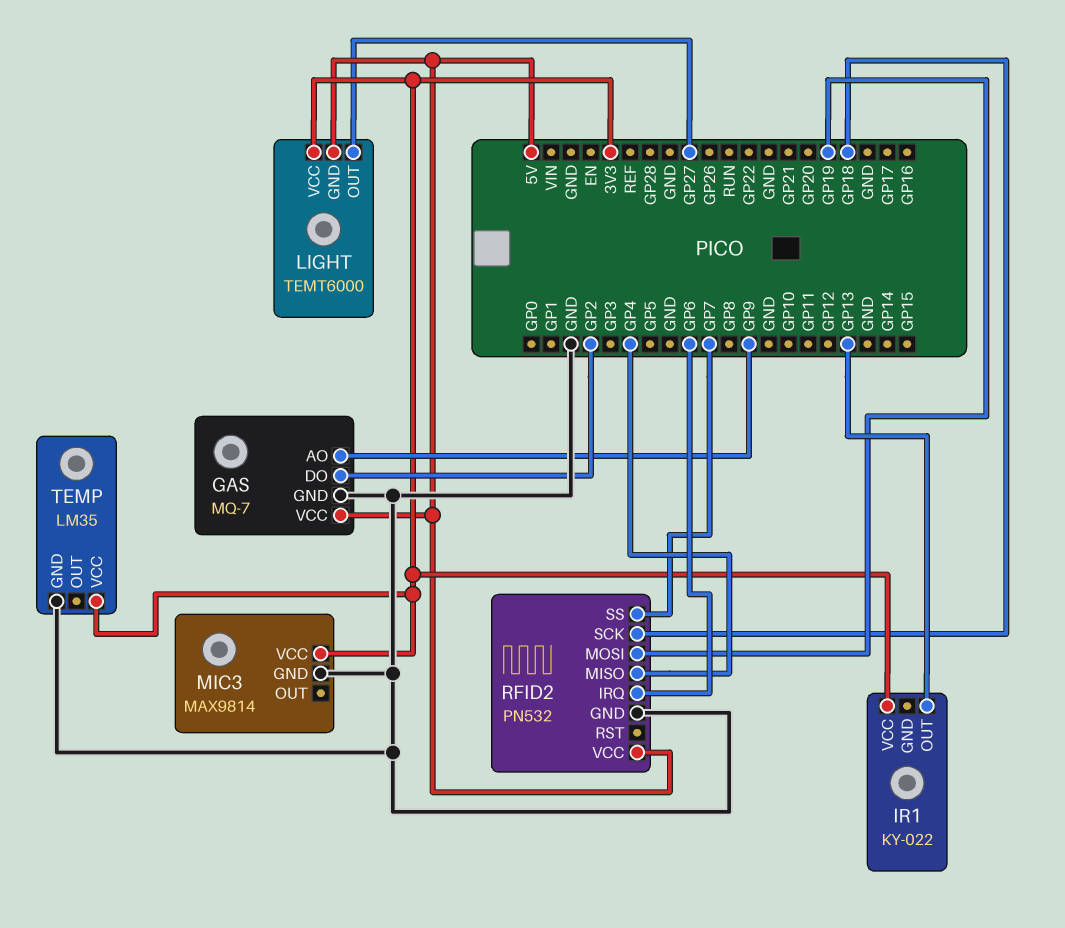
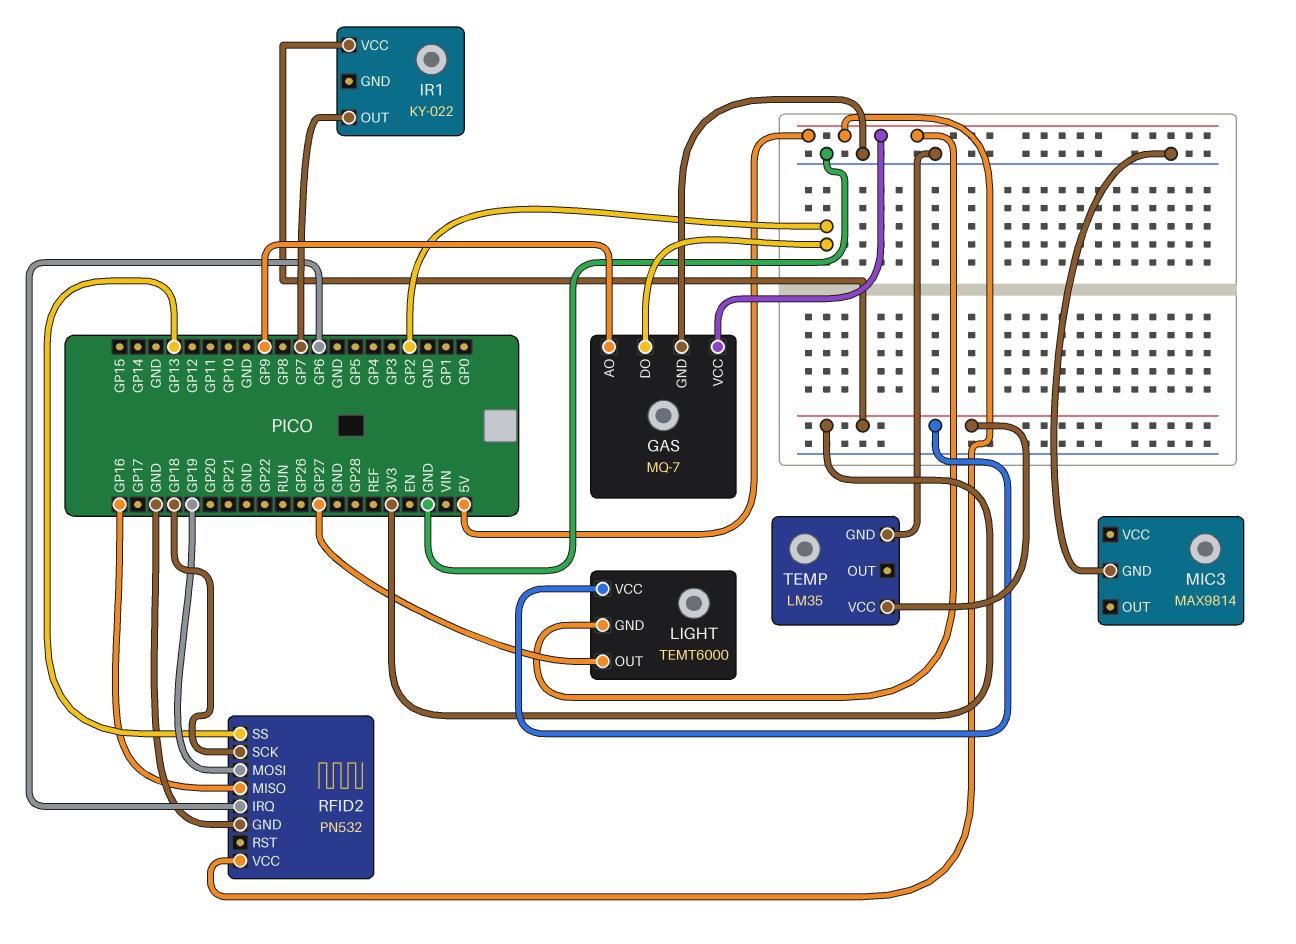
IR1 pin OUT: GP13 -> GP7
MIC3 pin VCC: 3V3 -> none
RFID2 pin MISO: GP4 -> GP16
RFID2 pin SS: GP7 -> GP13

